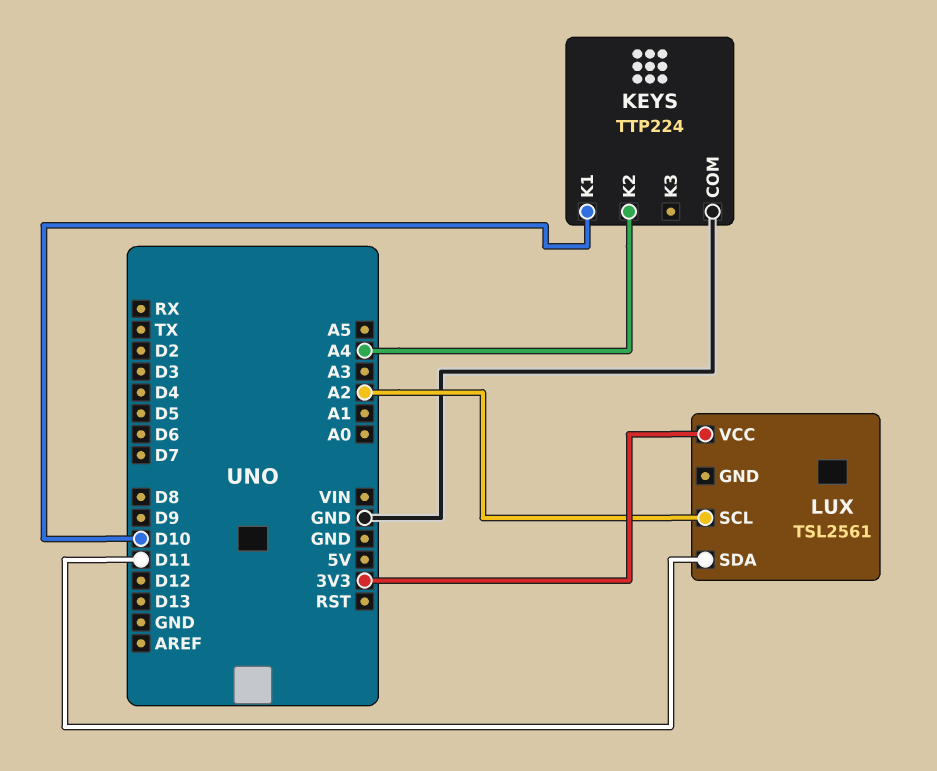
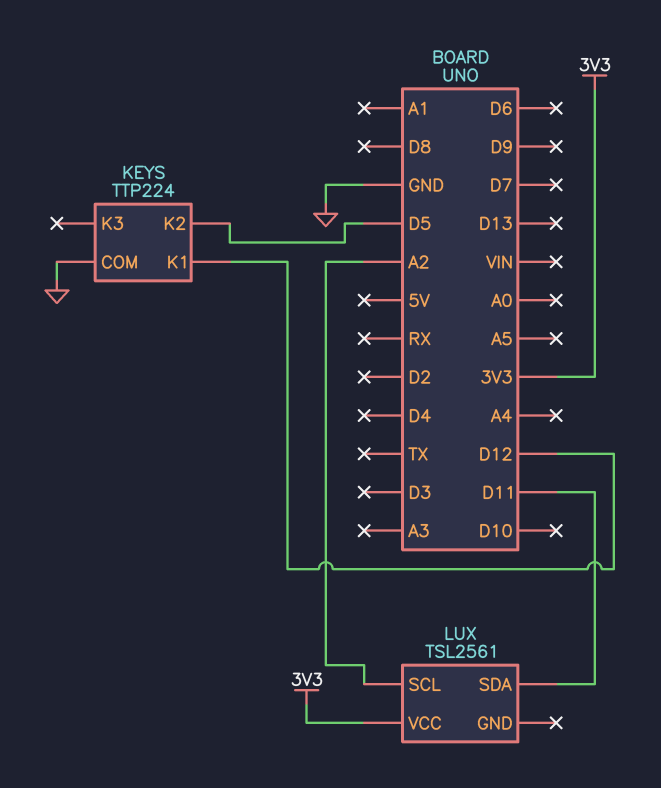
KEYS pin K1: D10 -> D12
KEYS pin K2: A4 -> D5

